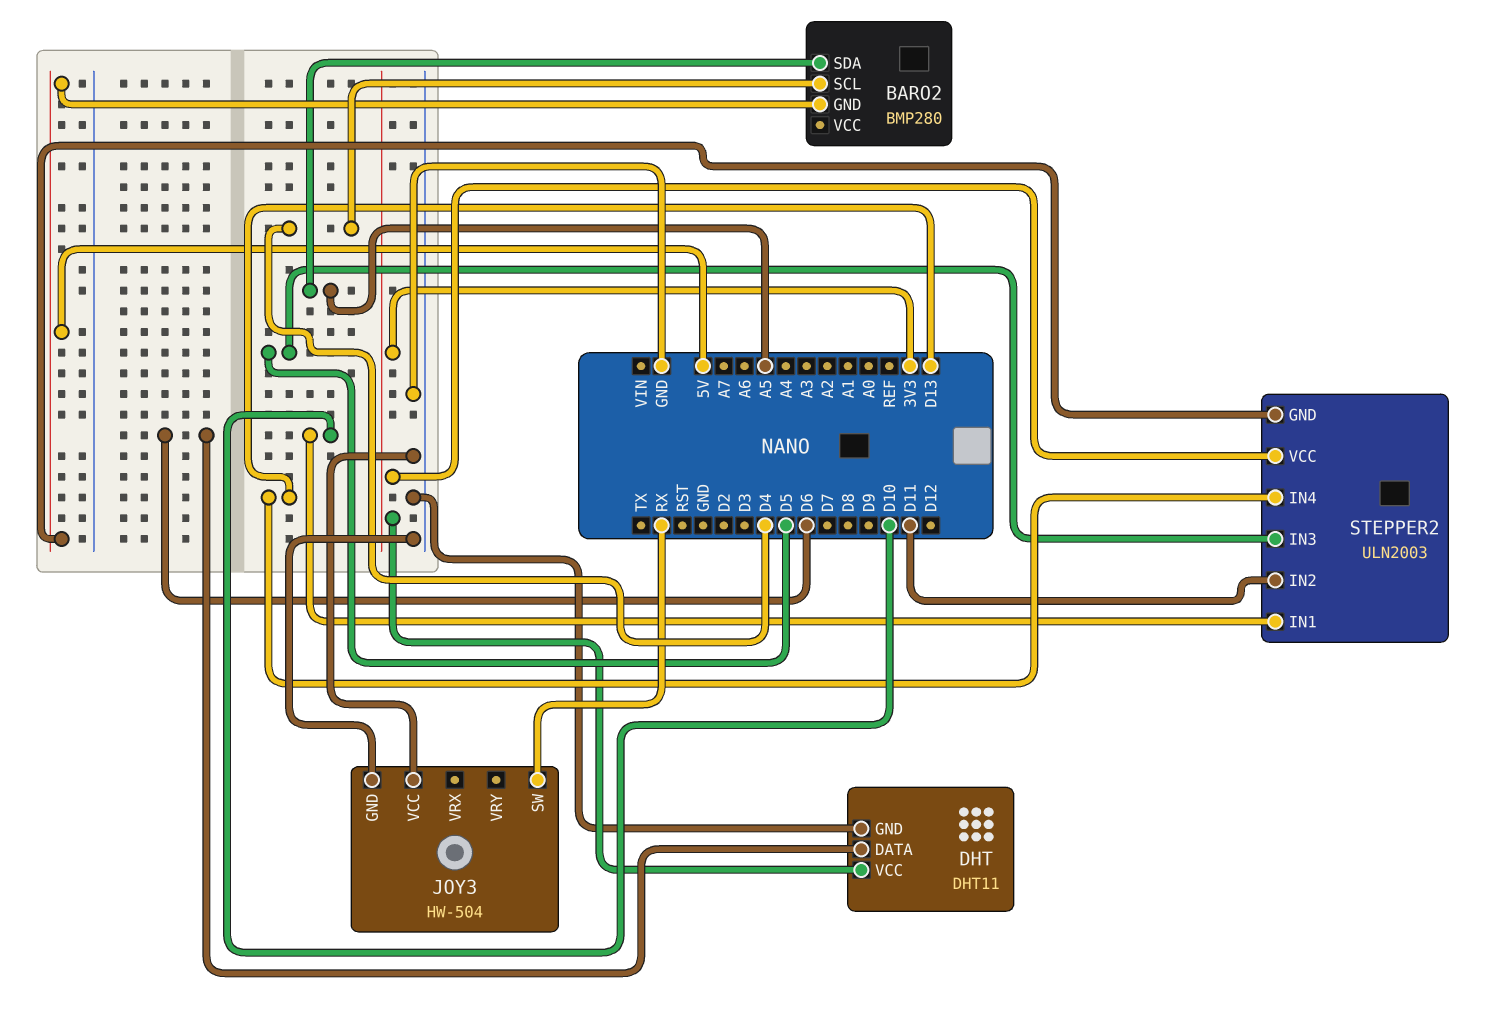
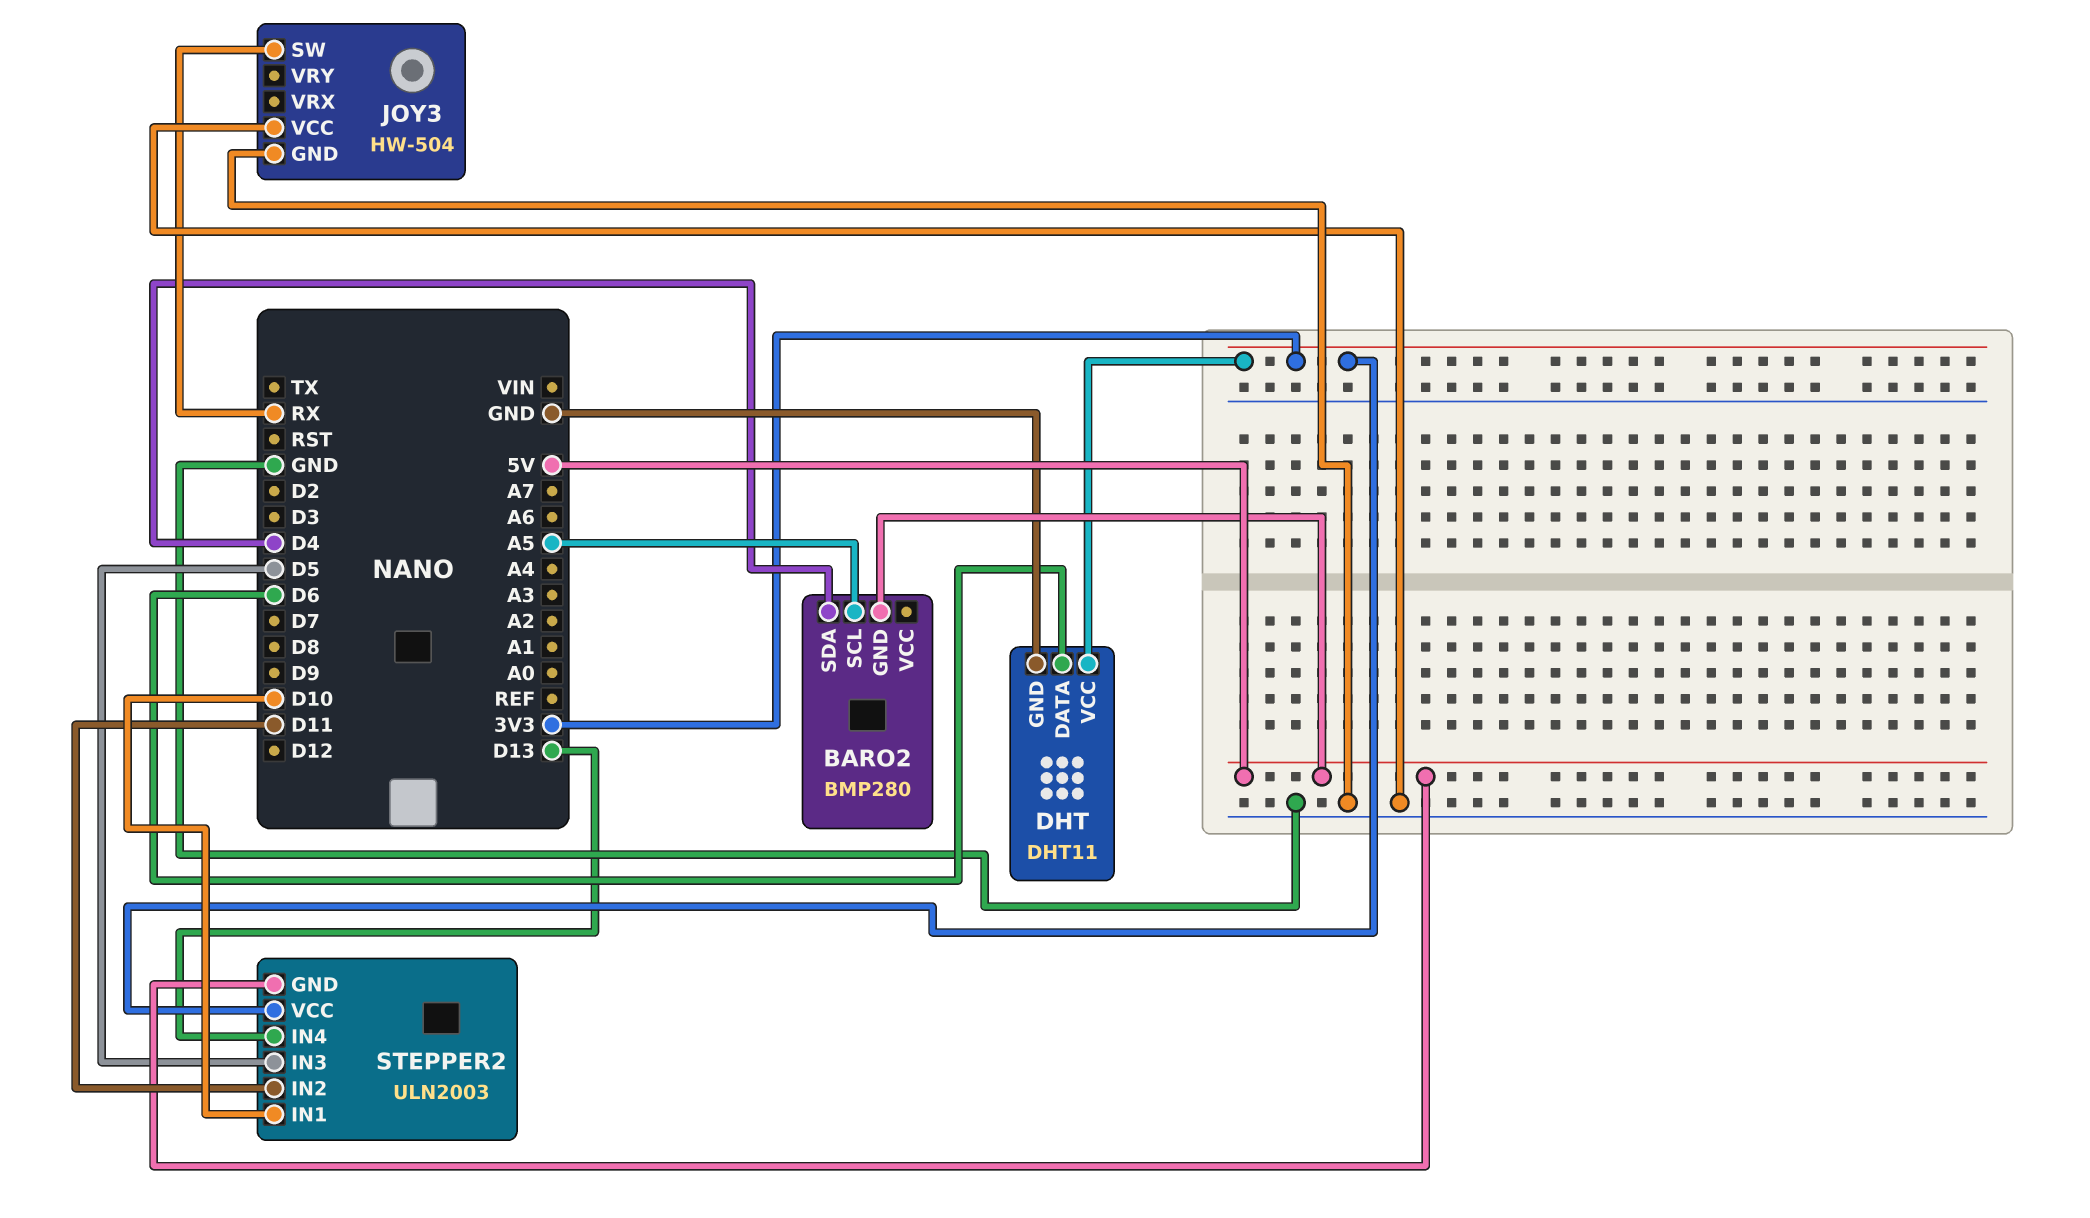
BARO2 pin SCL: D4 -> A5
BARO2 pin SDA: A5 -> D4

